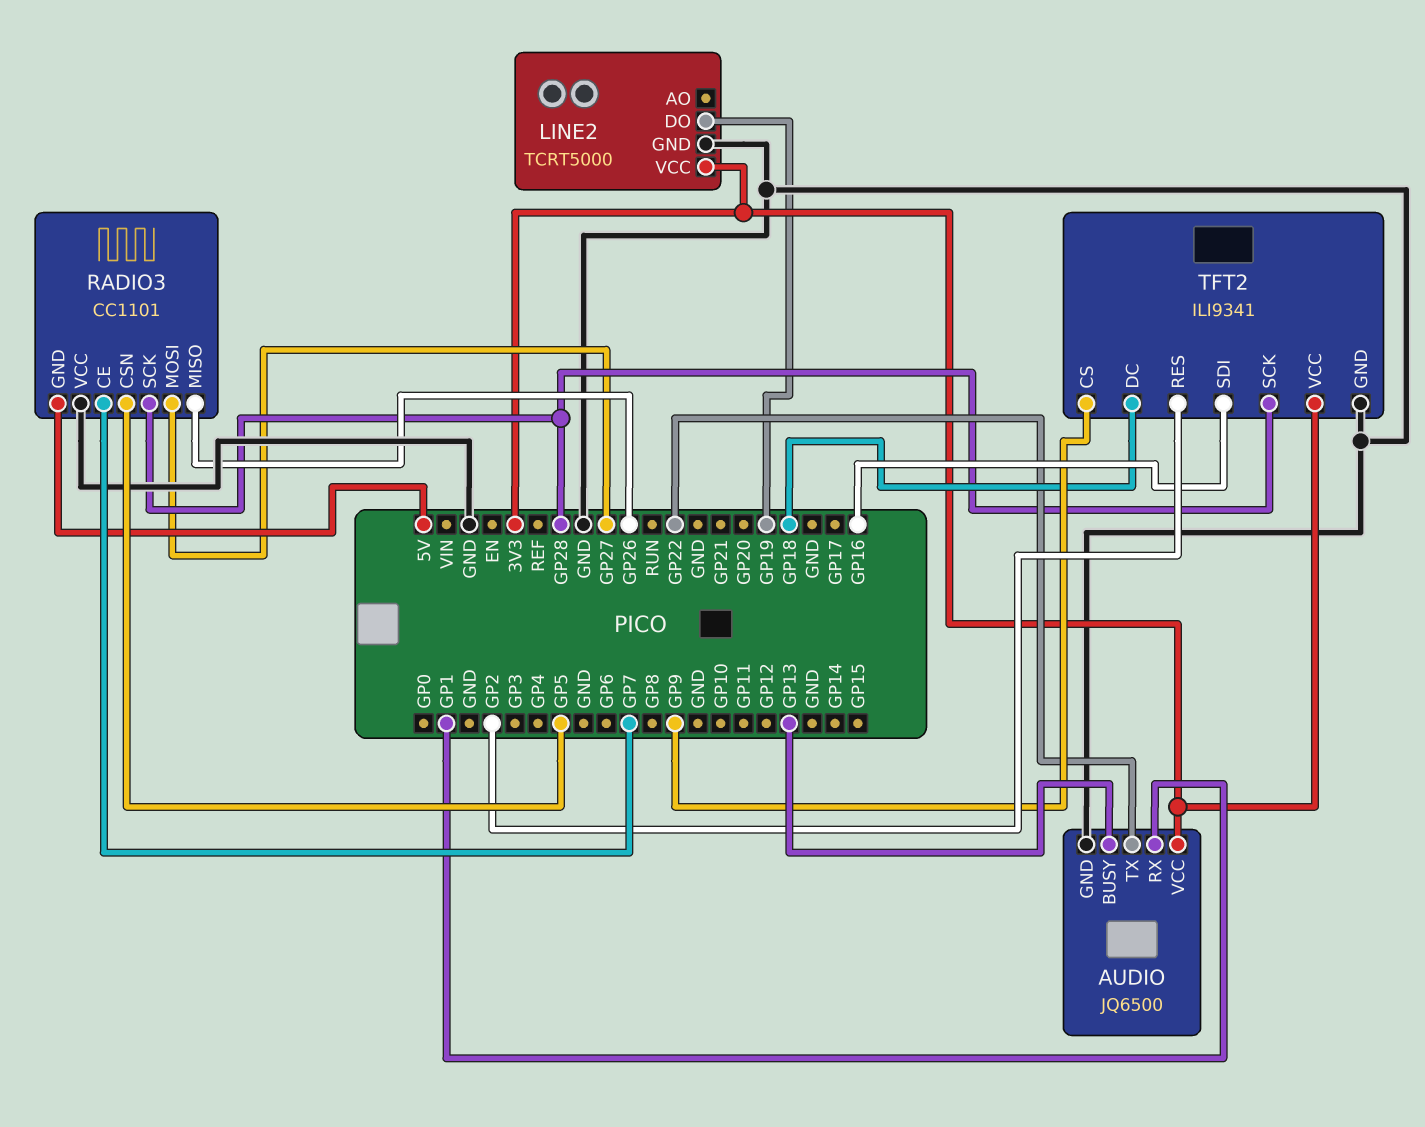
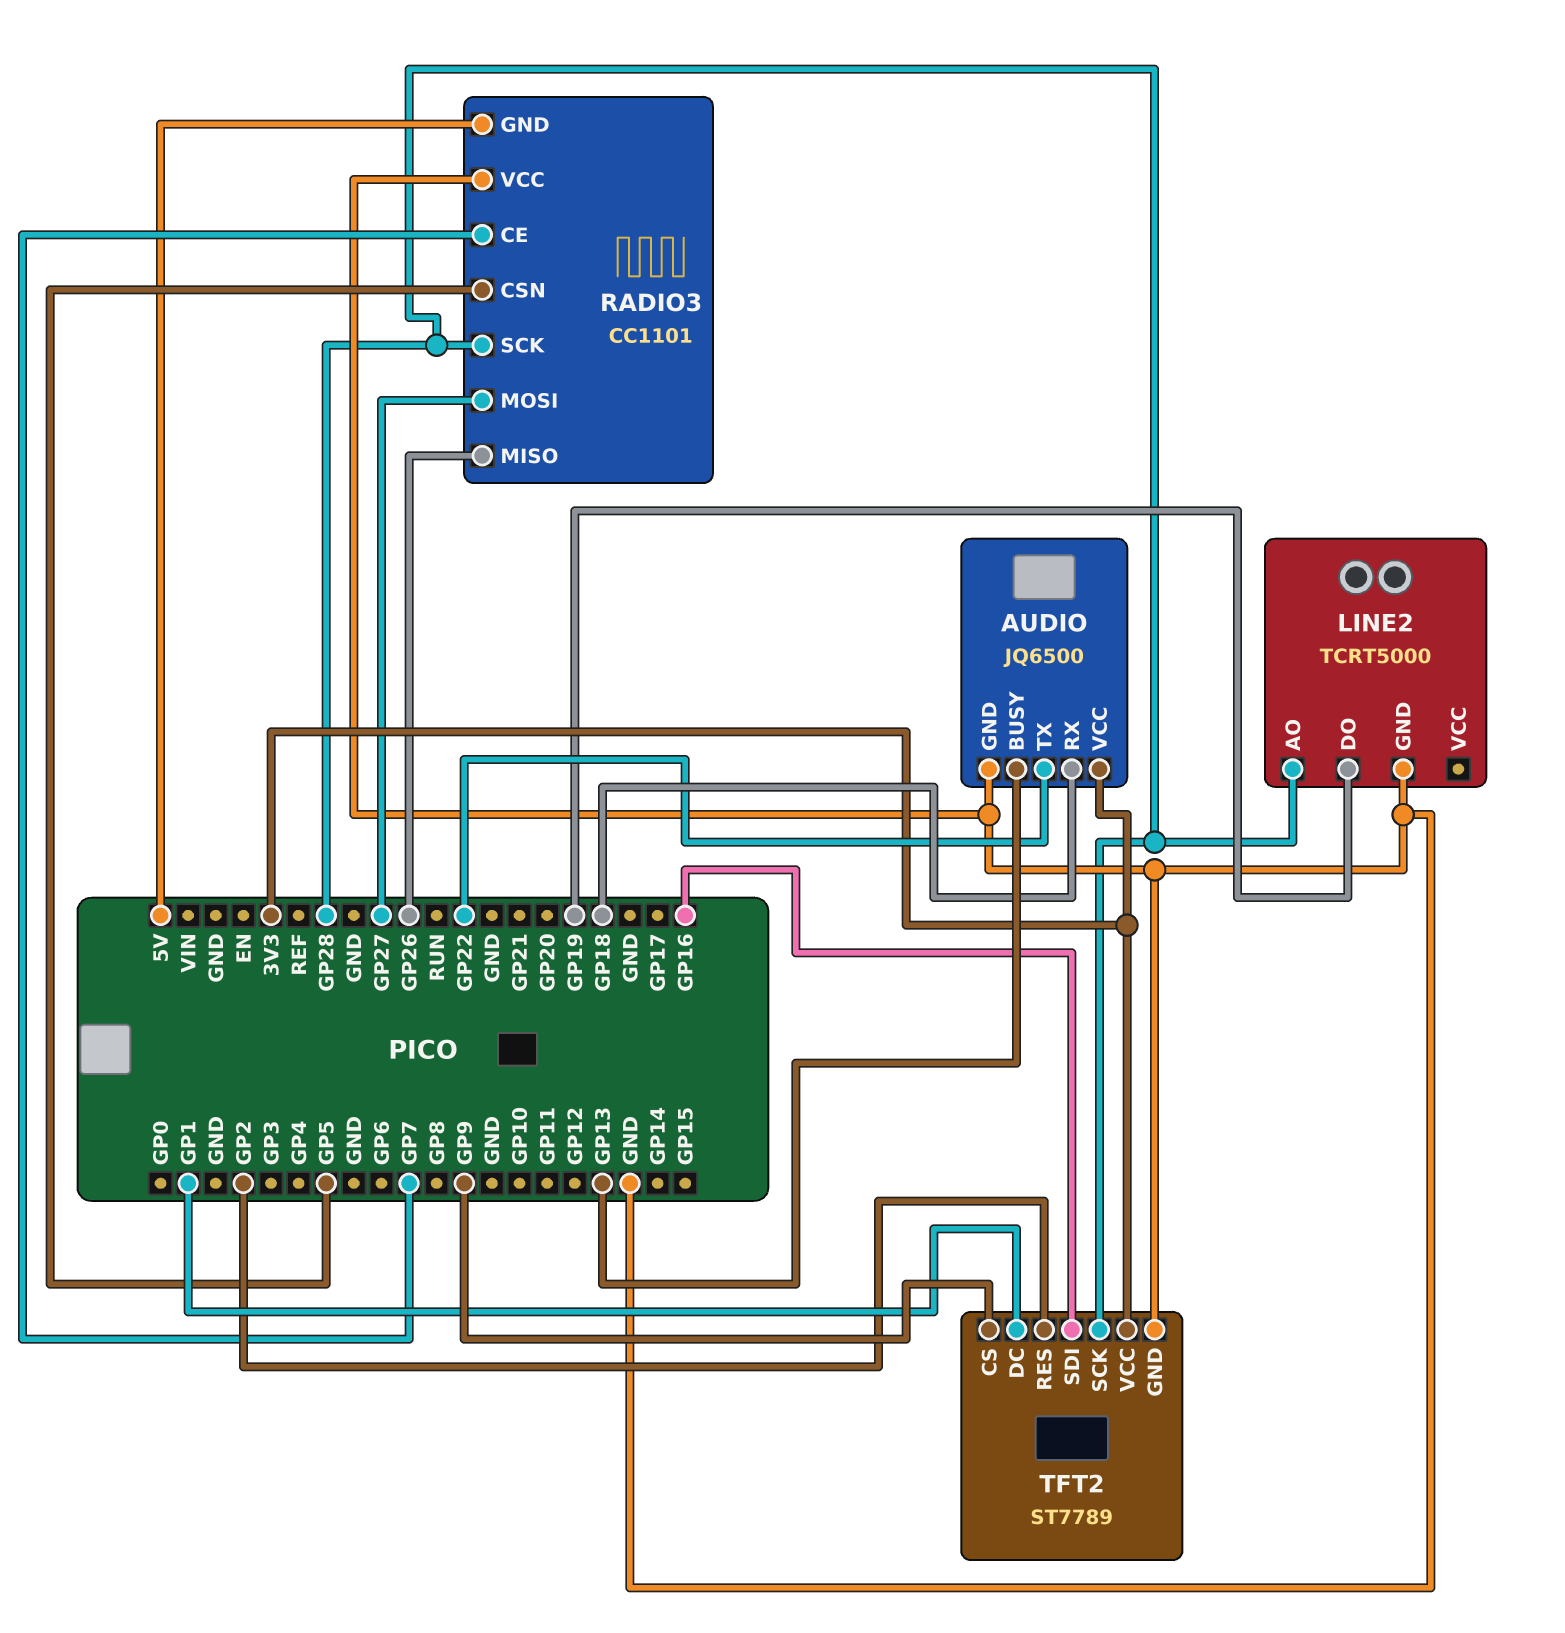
AUDIO pin RX: GP1 -> GP18
LINE2 pin AO: none -> GP28
LINE2 pin VCC: 3V3 -> none
TFT2: ILI9341 -> ST7789
TFT2 pin DC: GP18 -> GP1

